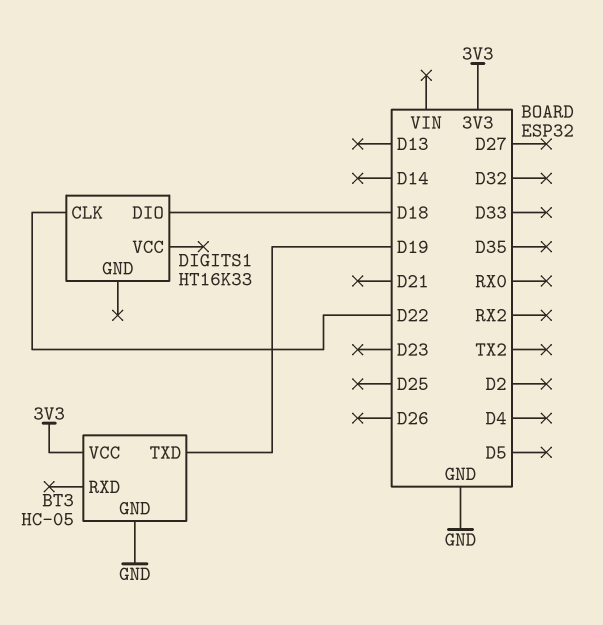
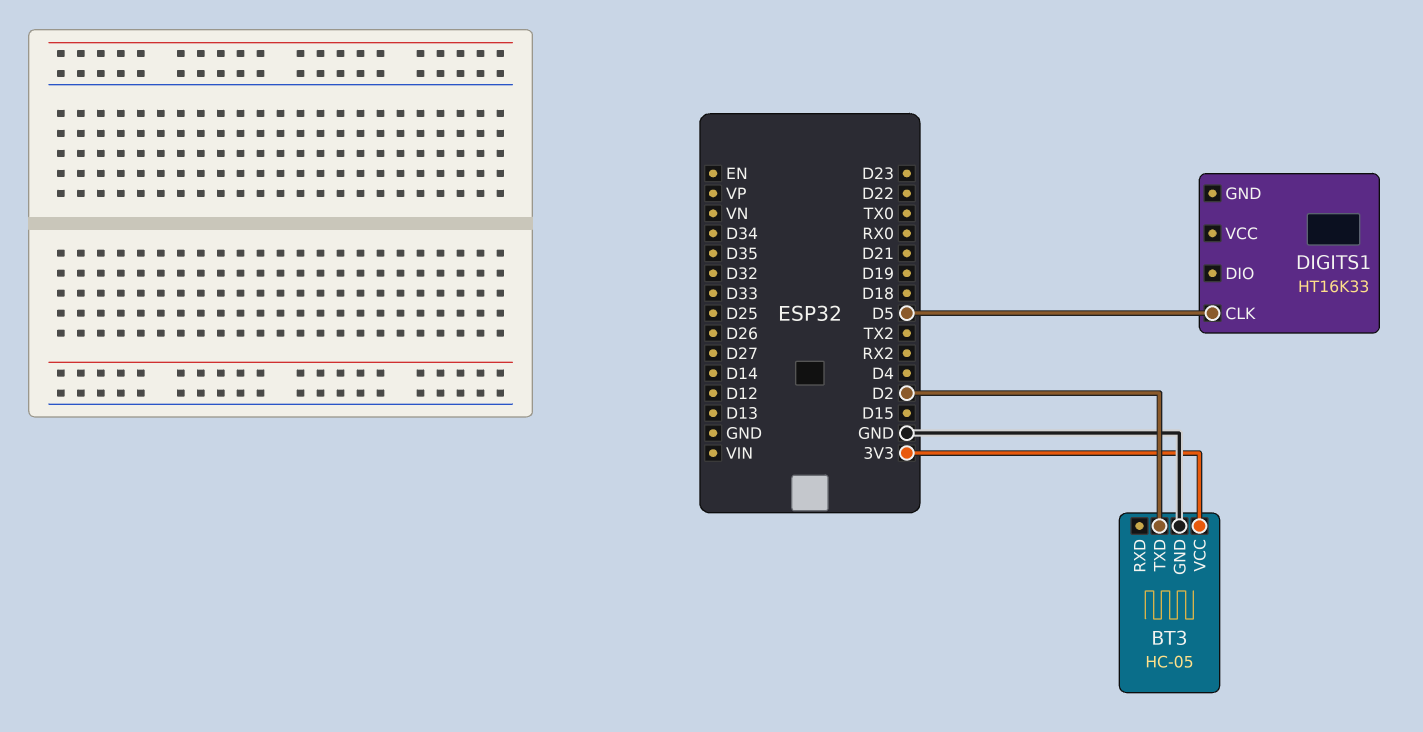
BT3 pin TXD: D19 -> D2
DIGITS1 pin CLK: D22 -> D5
DIGITS1 pin DIO: D18 -> none

